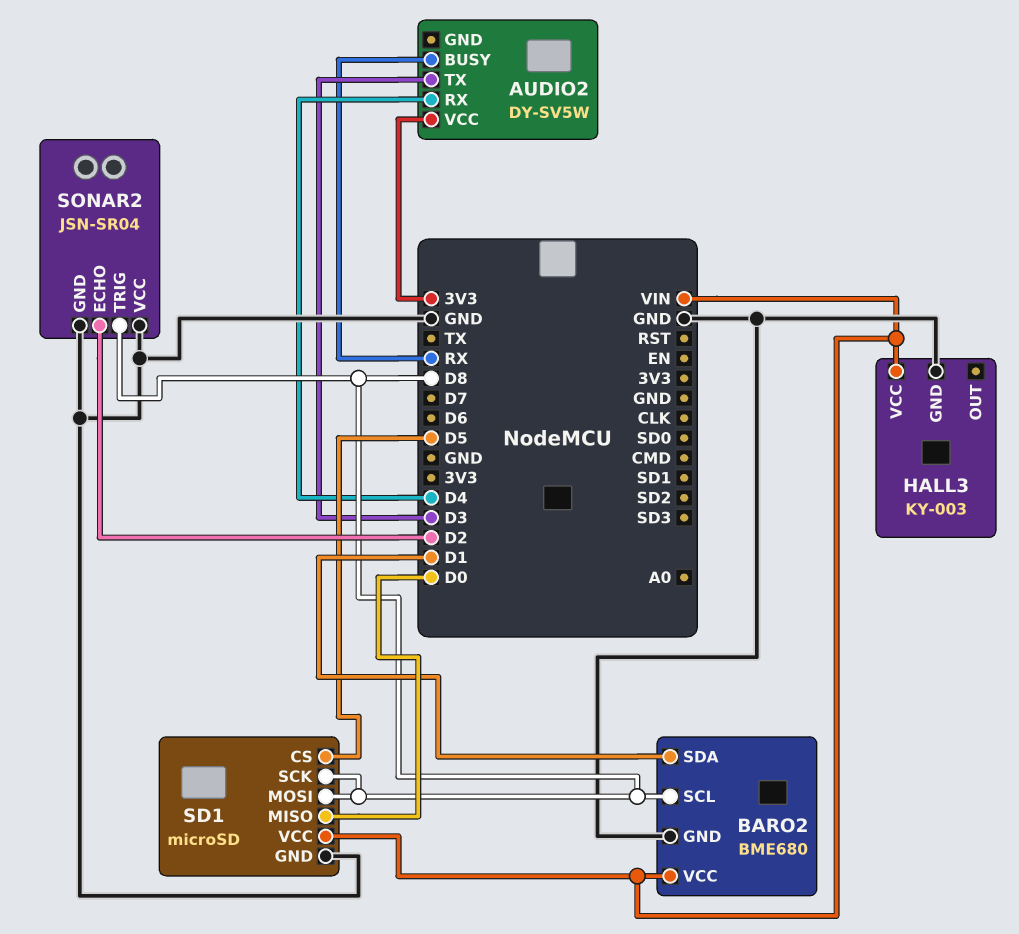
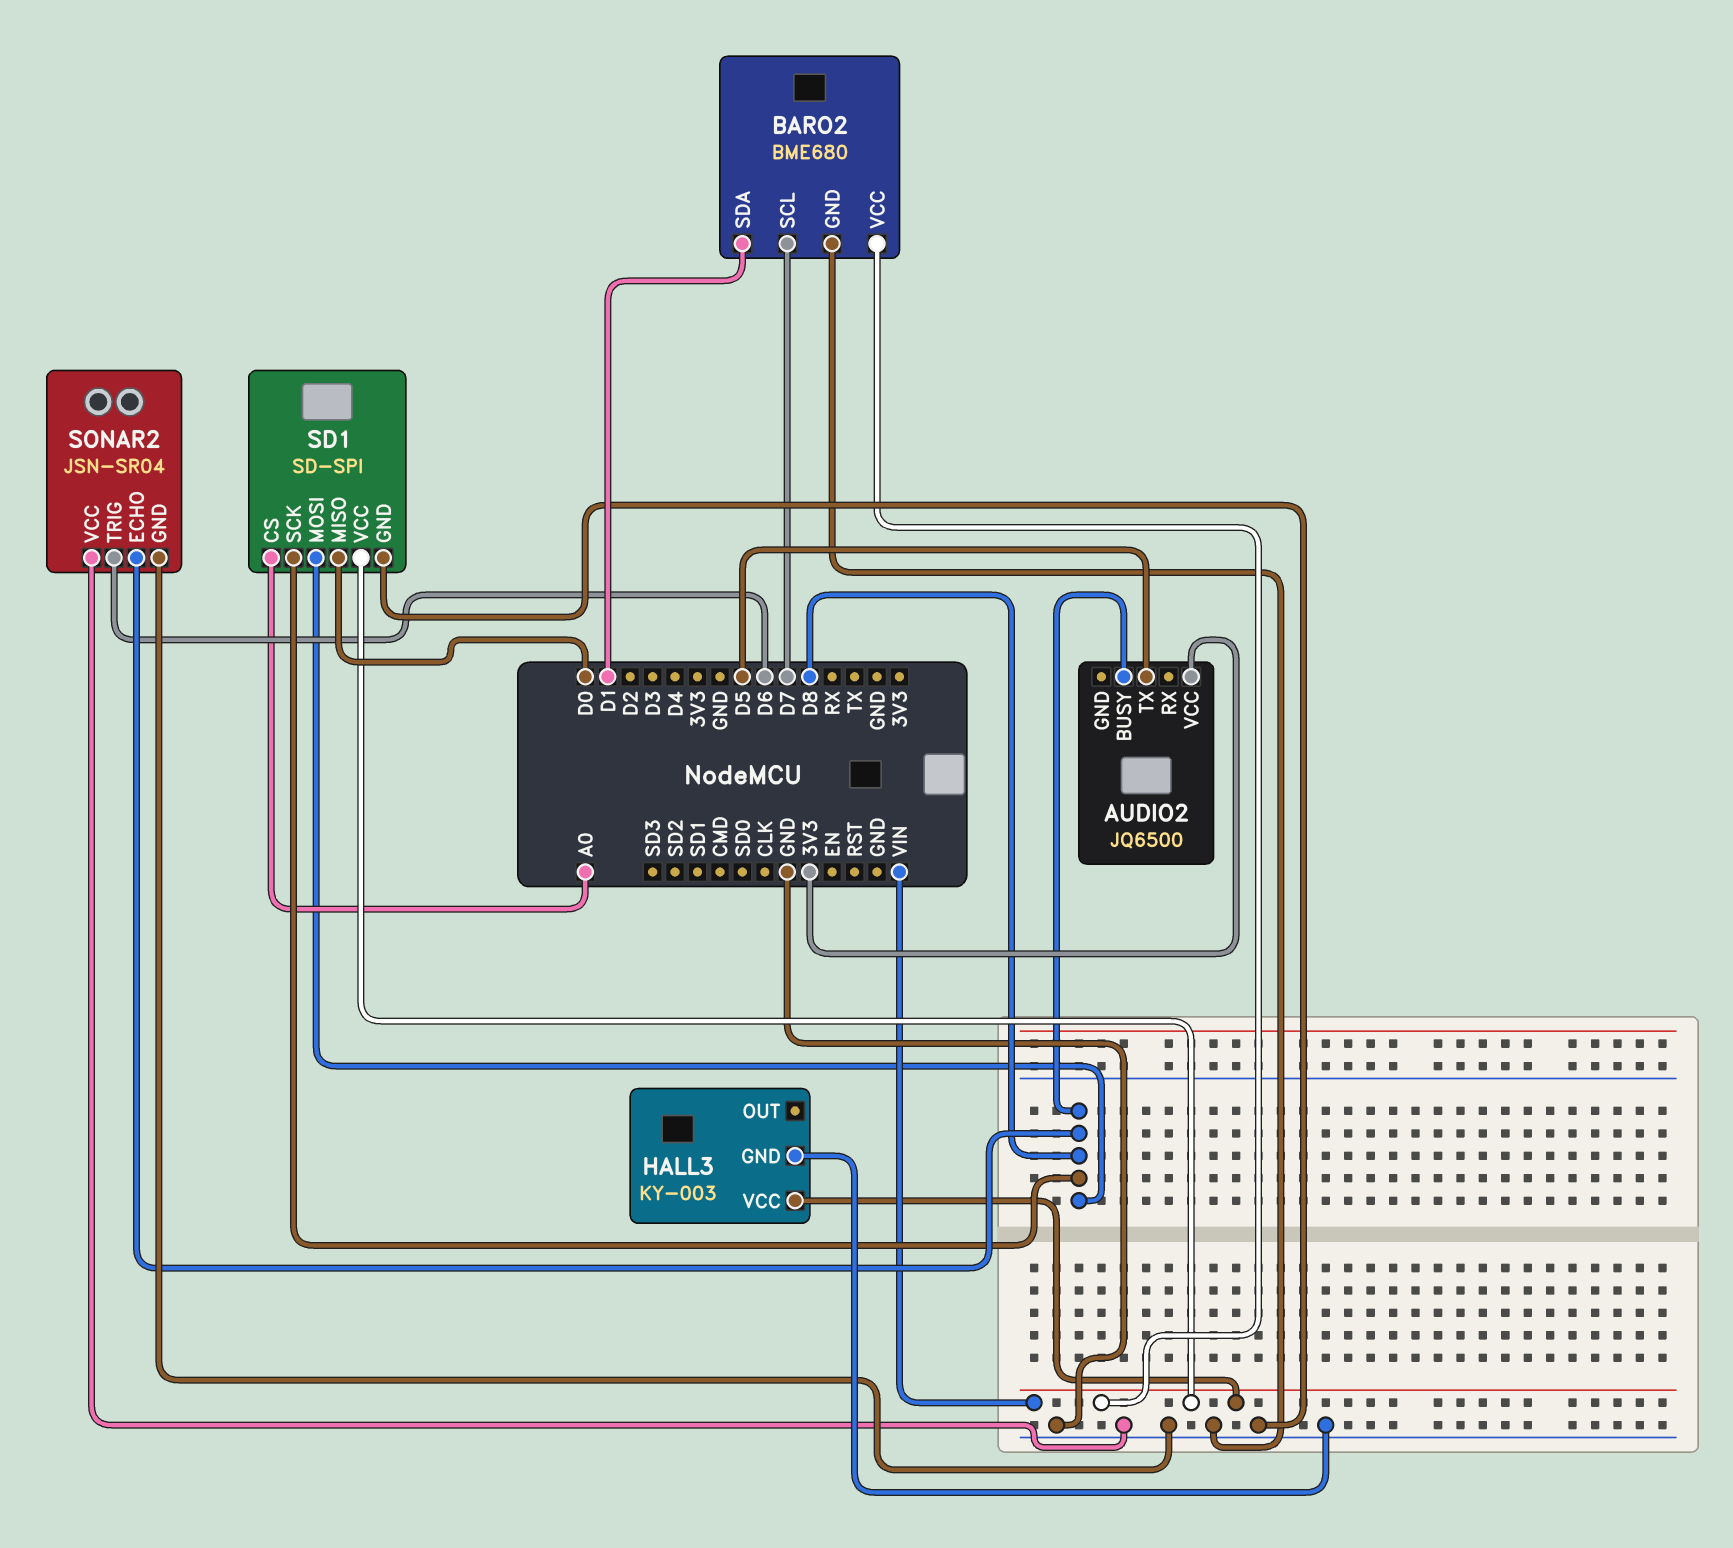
AUDIO2: DY-SV5W -> JQ6500
AUDIO2 pin BUSY: RX -> D8
AUDIO2 pin RX: D4 -> none
AUDIO2 pin TX: D3 -> D5
BARO2 pin SCL: D8 -> D7
SD1: microSD -> SD-SPI
SD1 pin CS: D5 -> A0
SONAR2 pin ECHO: D2 -> D8
SONAR2 pin TRIG: D8 -> D6

